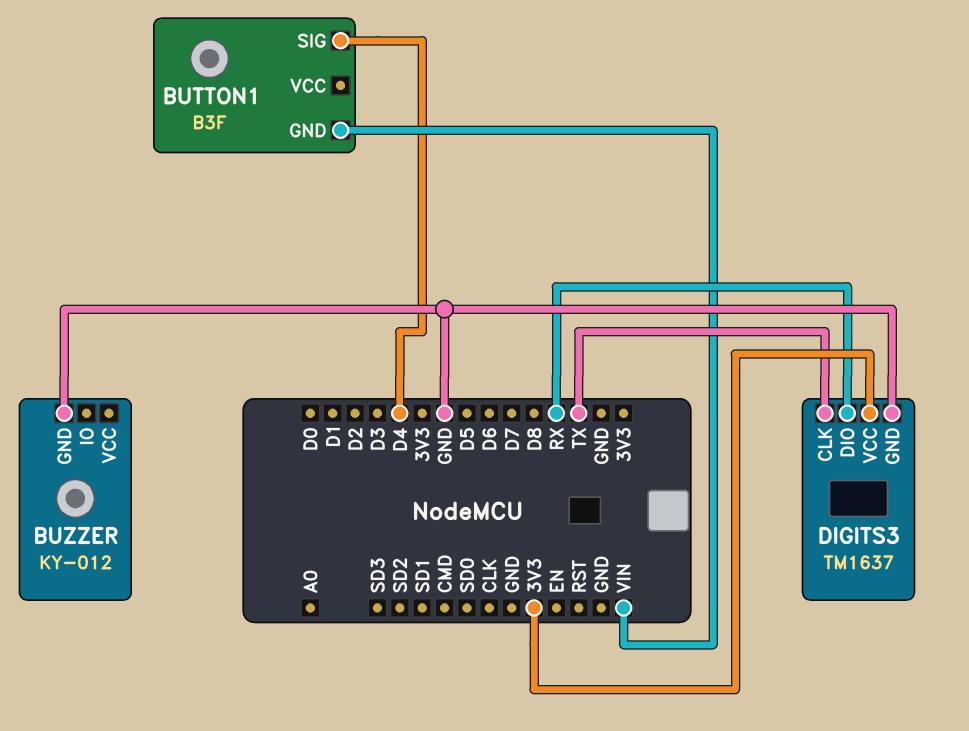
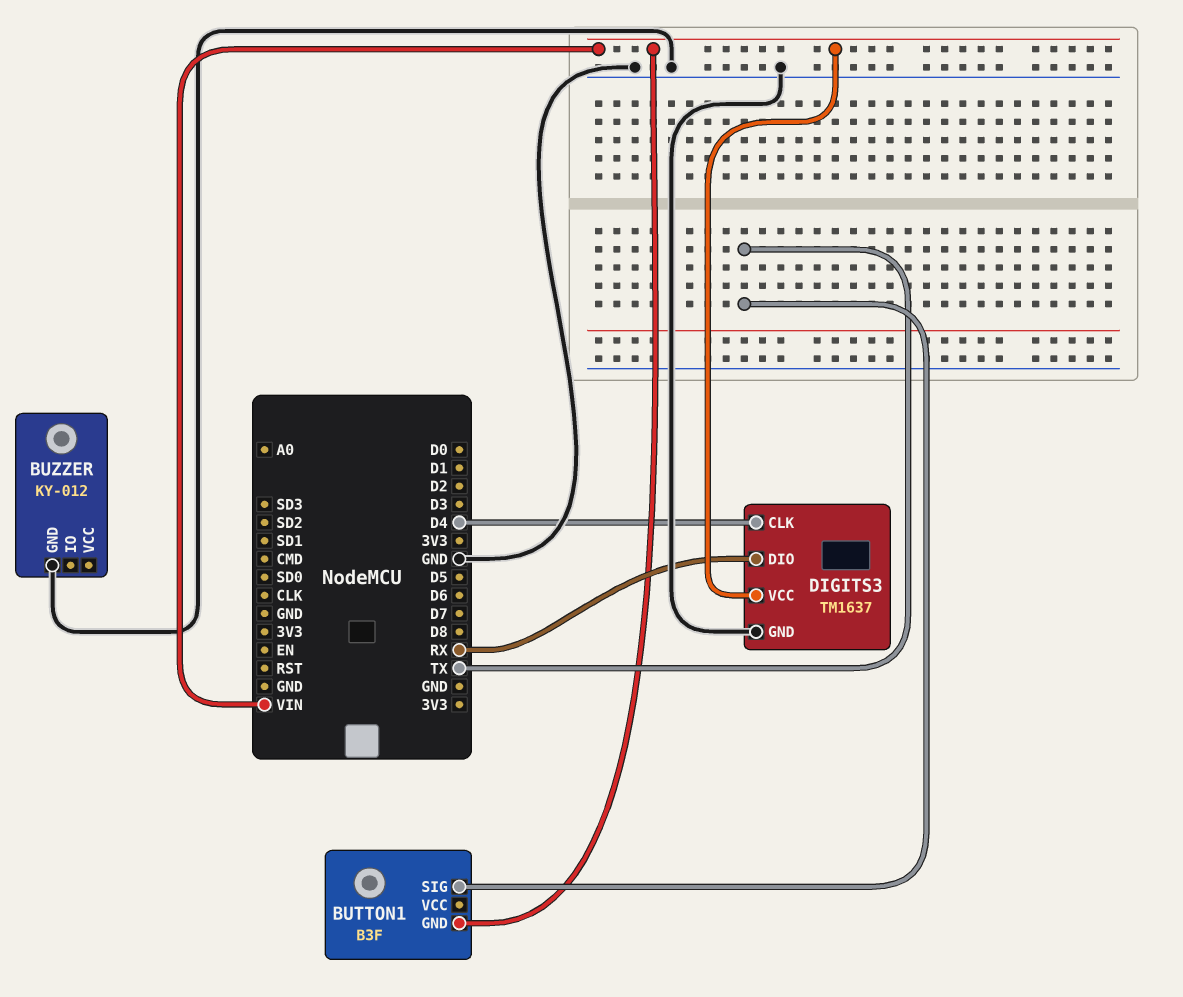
BUTTON1 pin SIG: D4 -> TX
DIGITS3 pin CLK: TX -> D4
DIGITS3 pin VCC: 3V3 -> VIN

